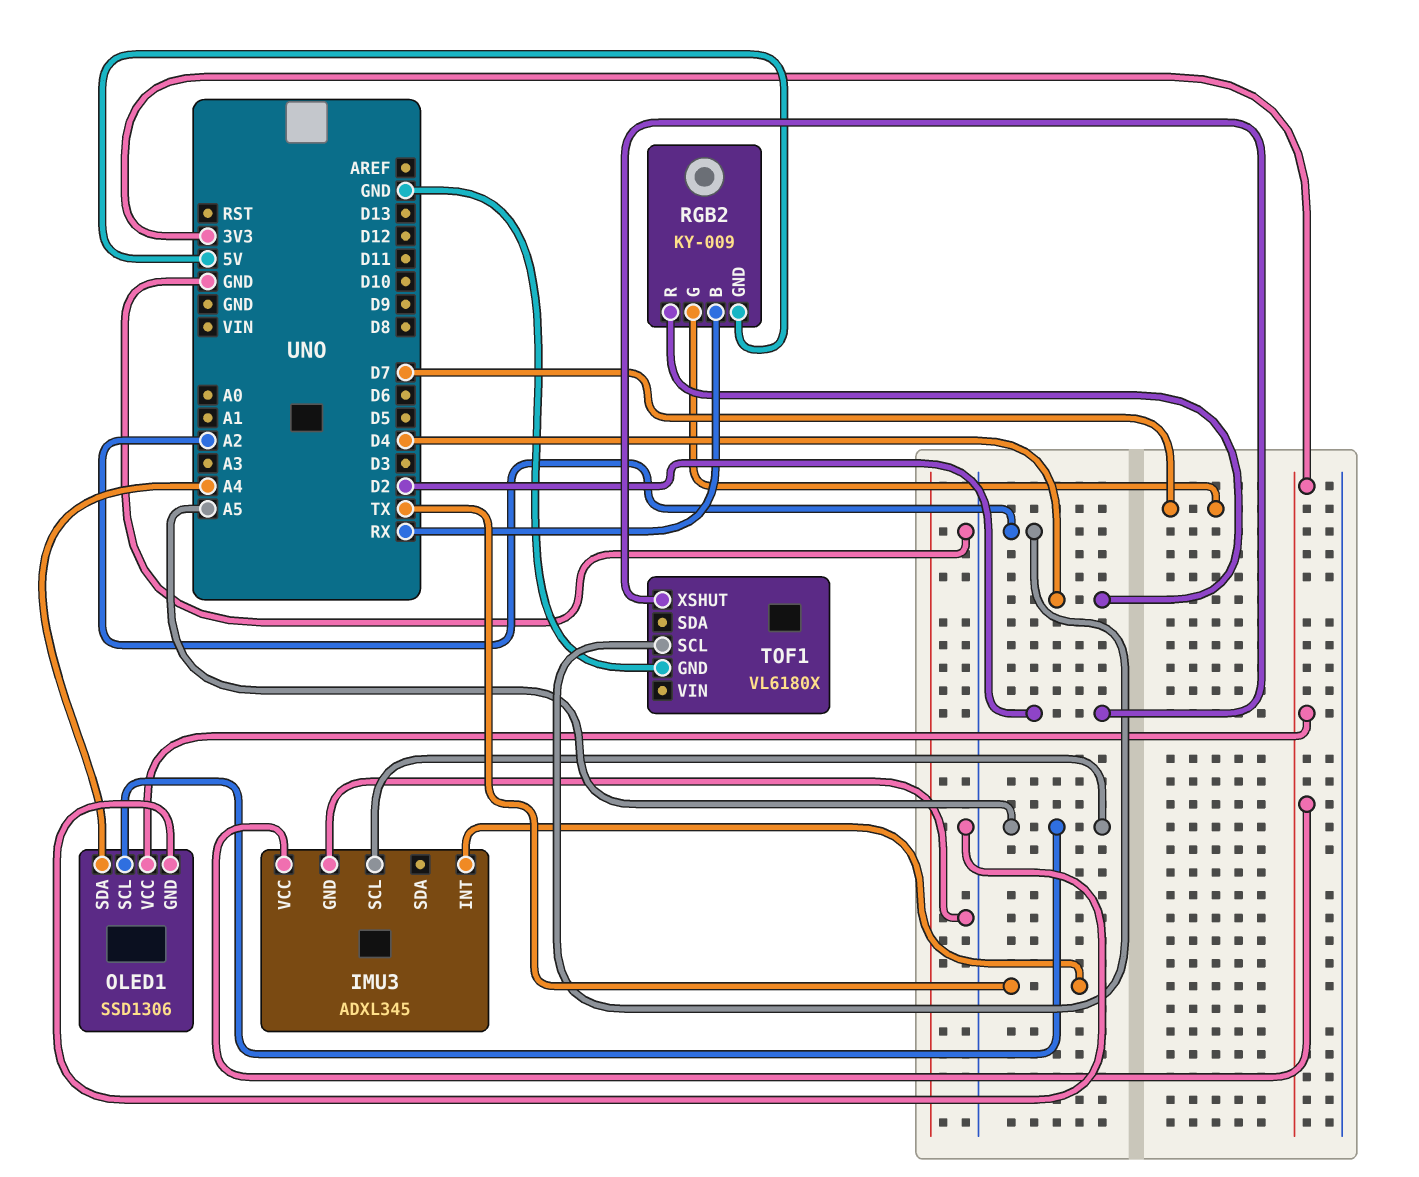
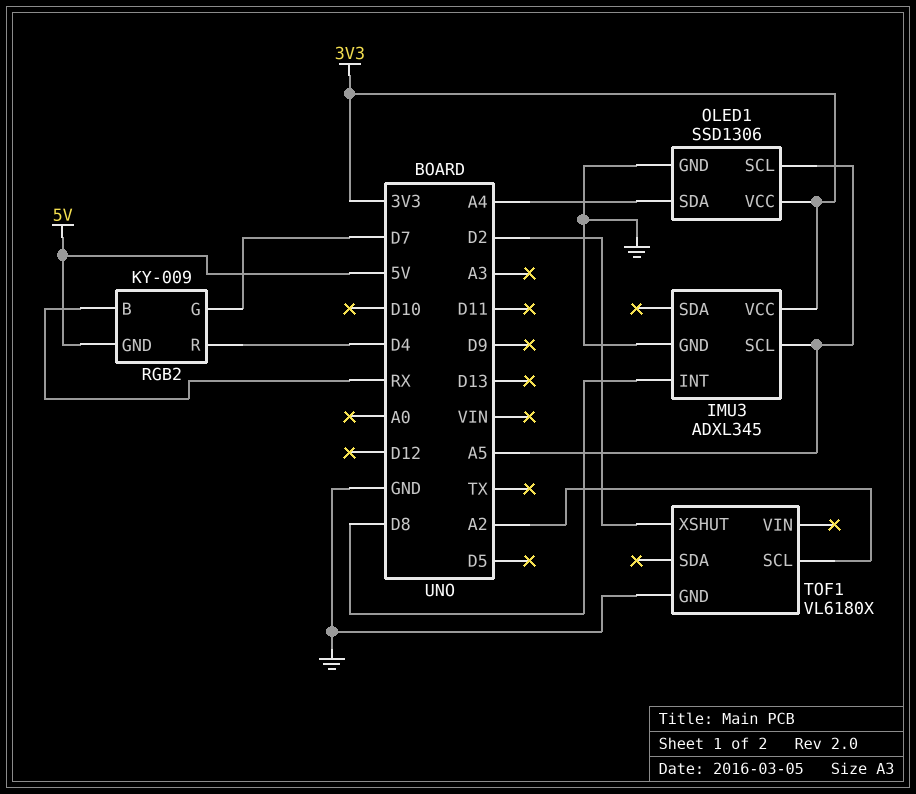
IMU3 pin INT: TX -> D8

